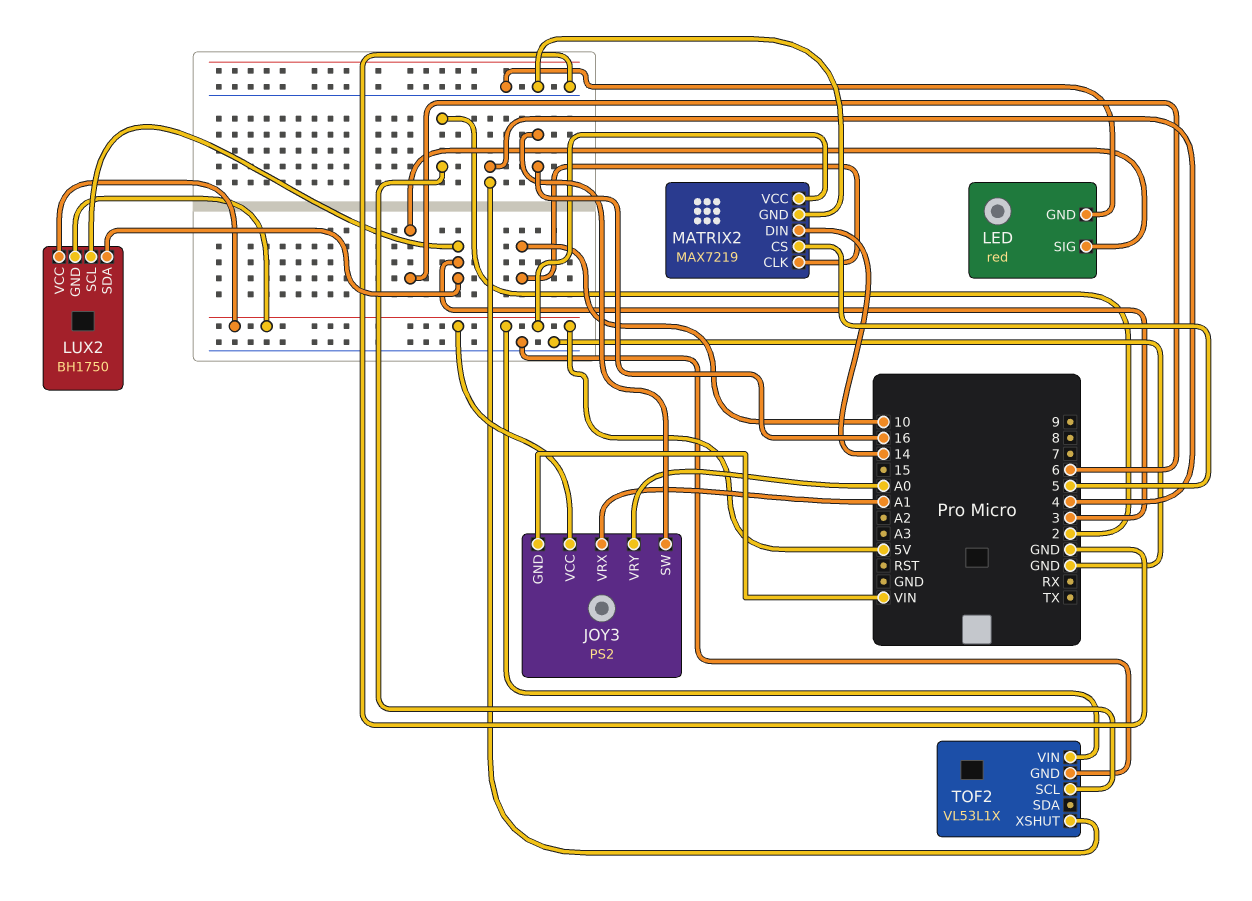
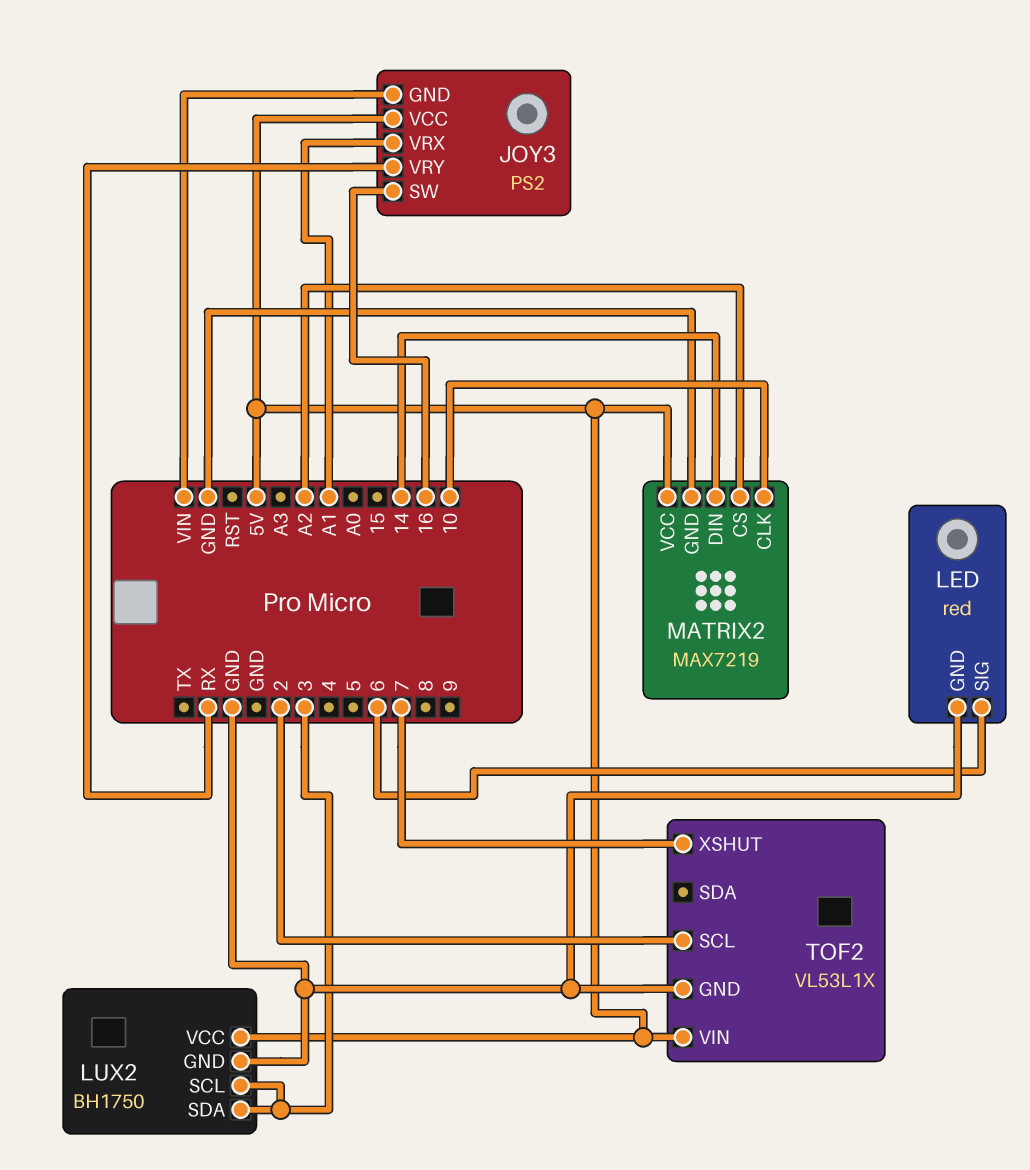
JOY3 pin VRY: A0 -> RX
LUX2 pin GND: 5V -> GND
MATRIX2 pin CS: 5 -> A2
TOF2 pin XSHUT: 4 -> 7

